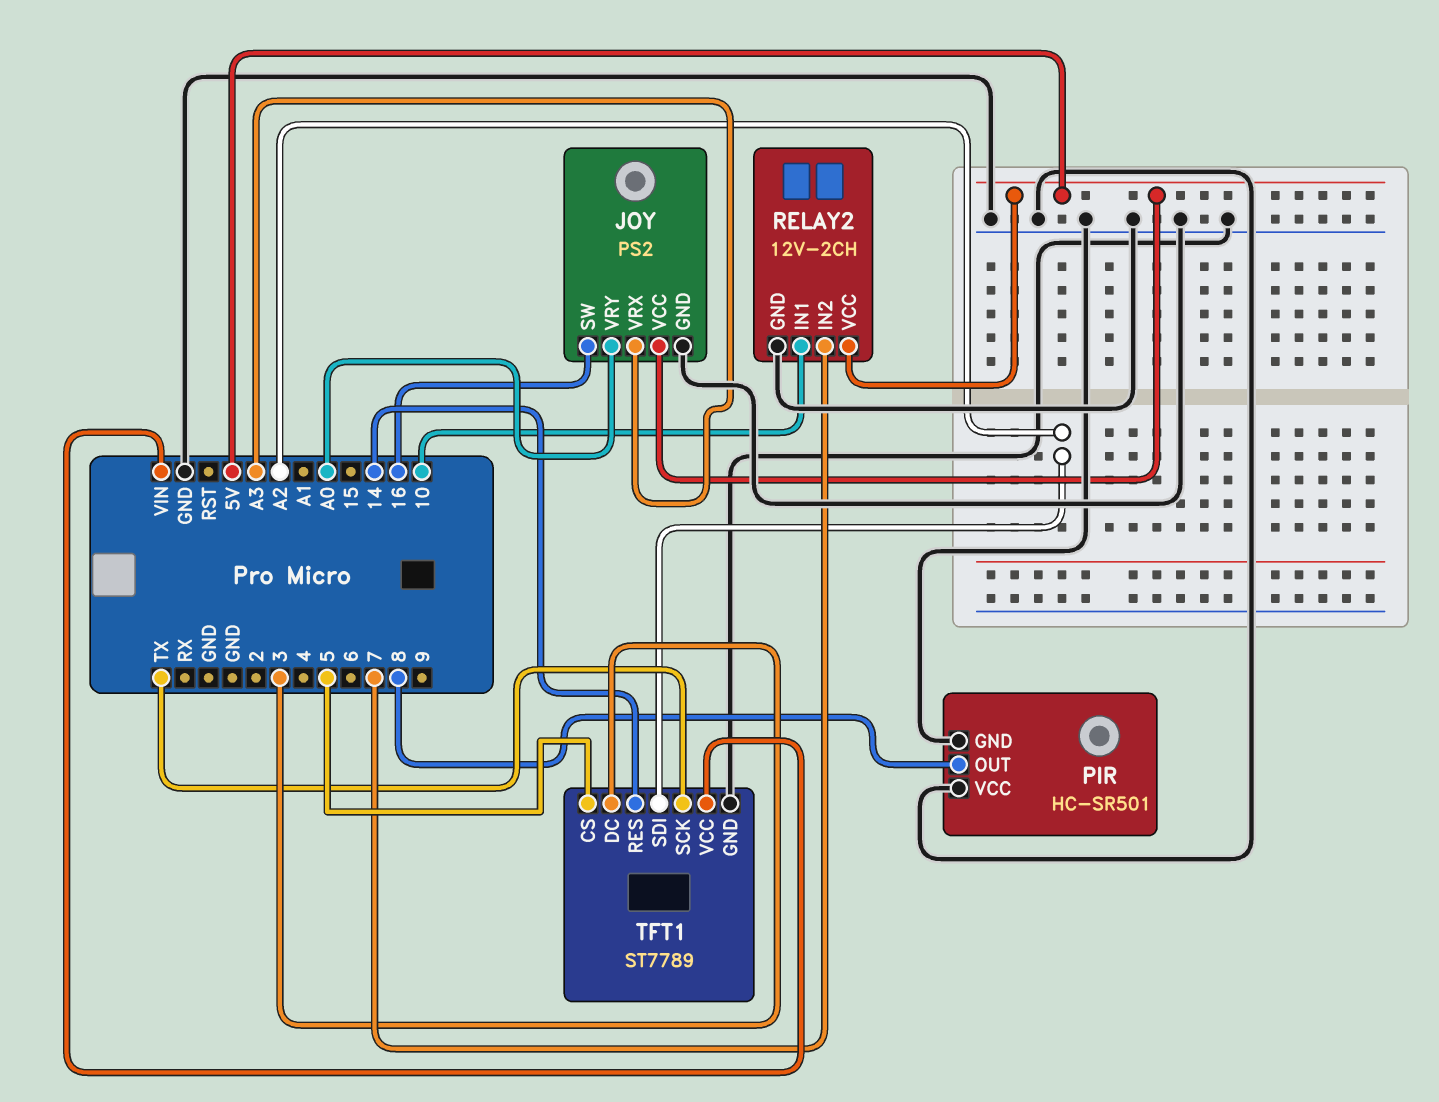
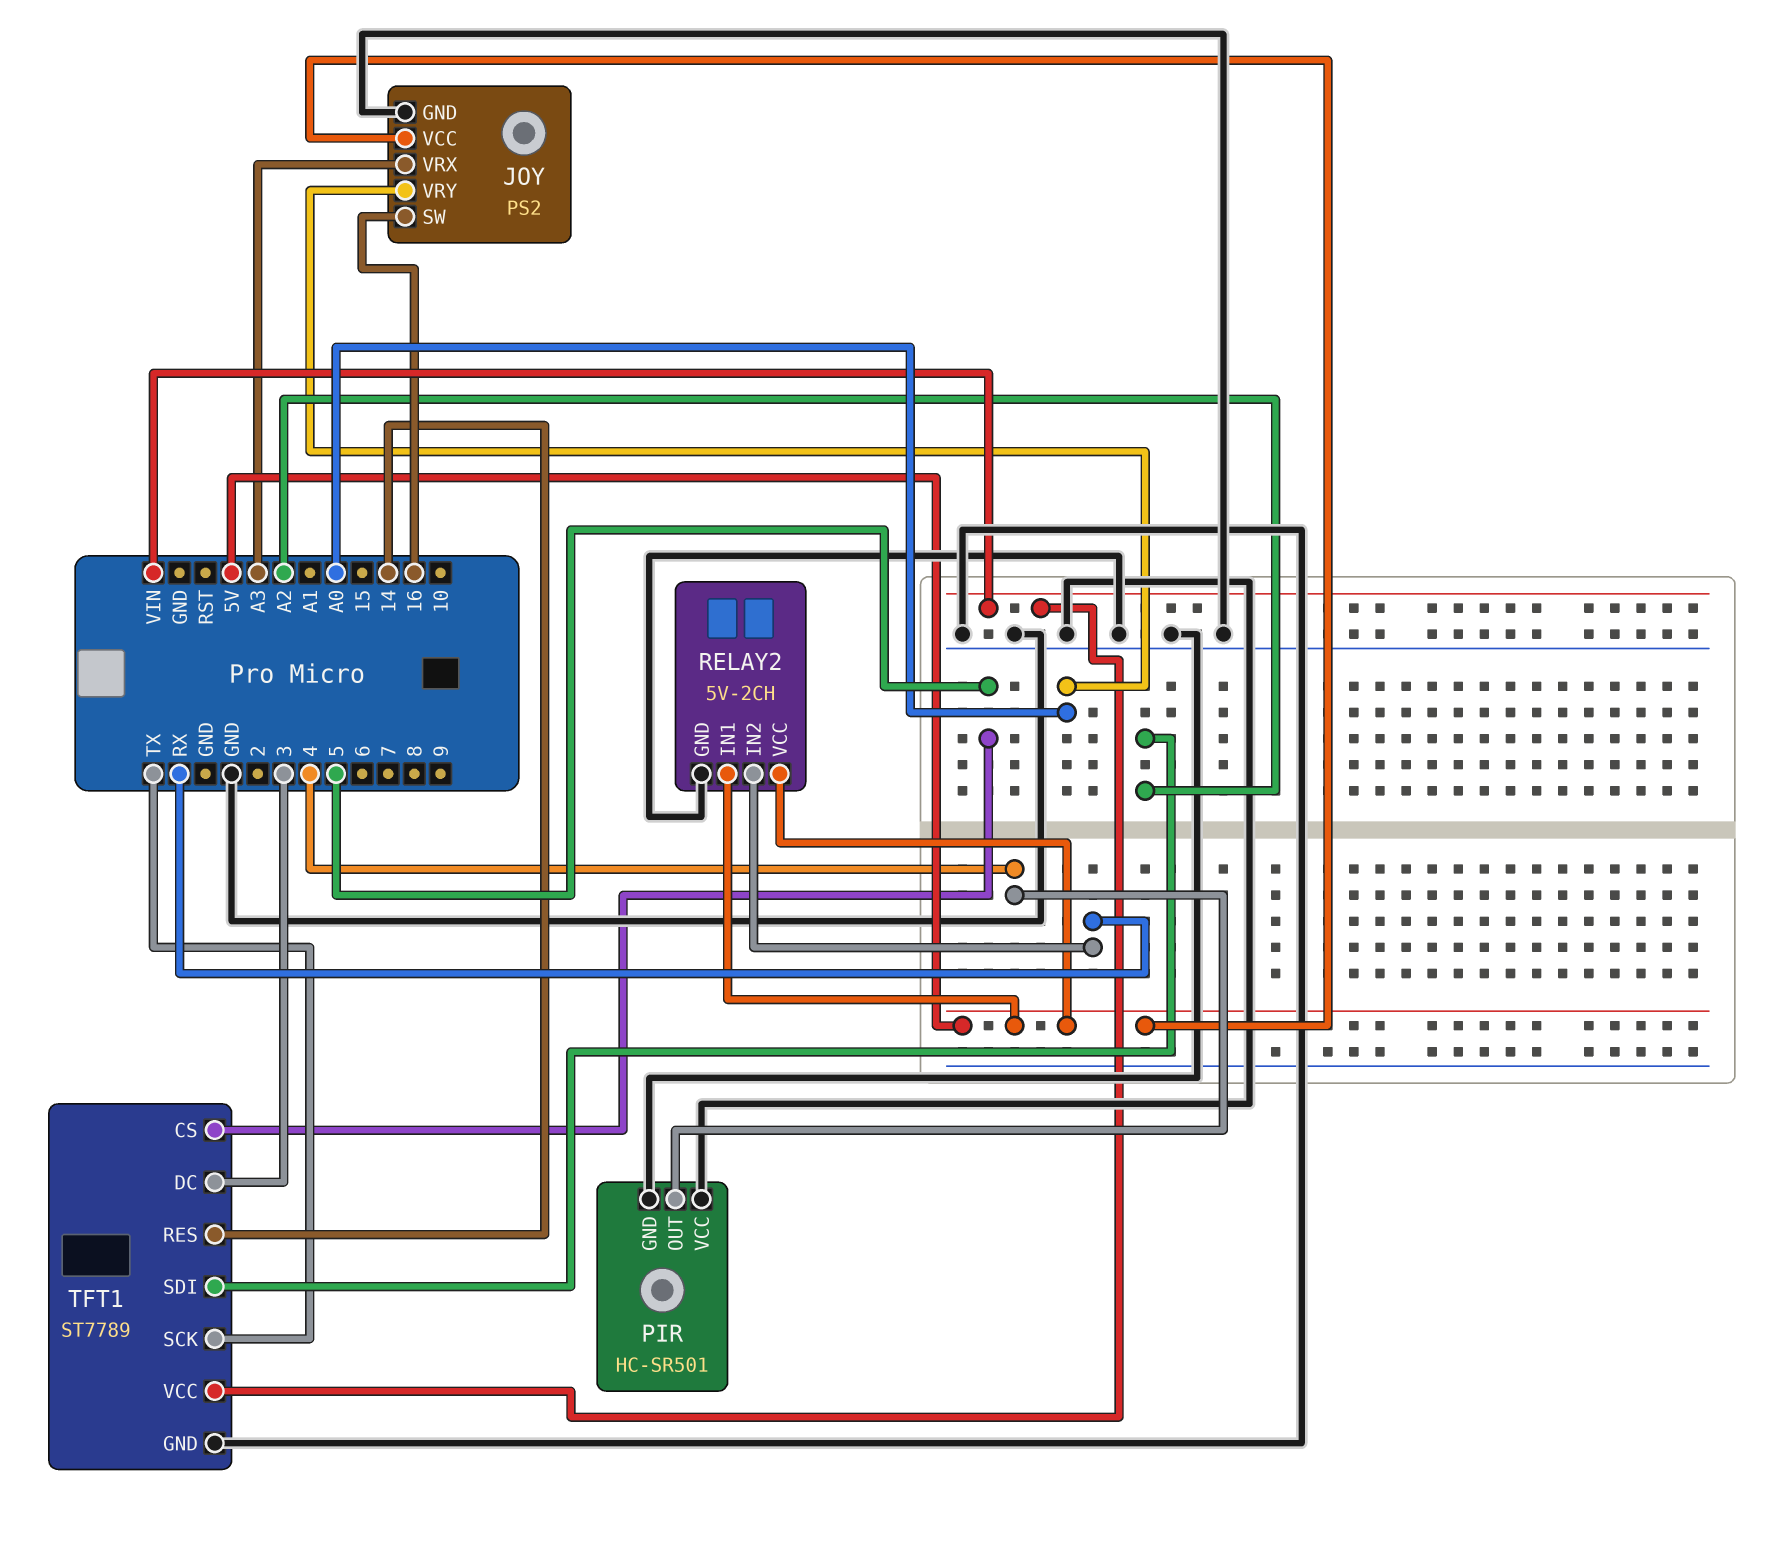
PIR pin OUT: 8 -> 4
RELAY2: 12V-2CH -> 5V-2CH
RELAY2 pin IN1: 10 -> 5V
RELAY2 pin IN2: 7 -> RX

